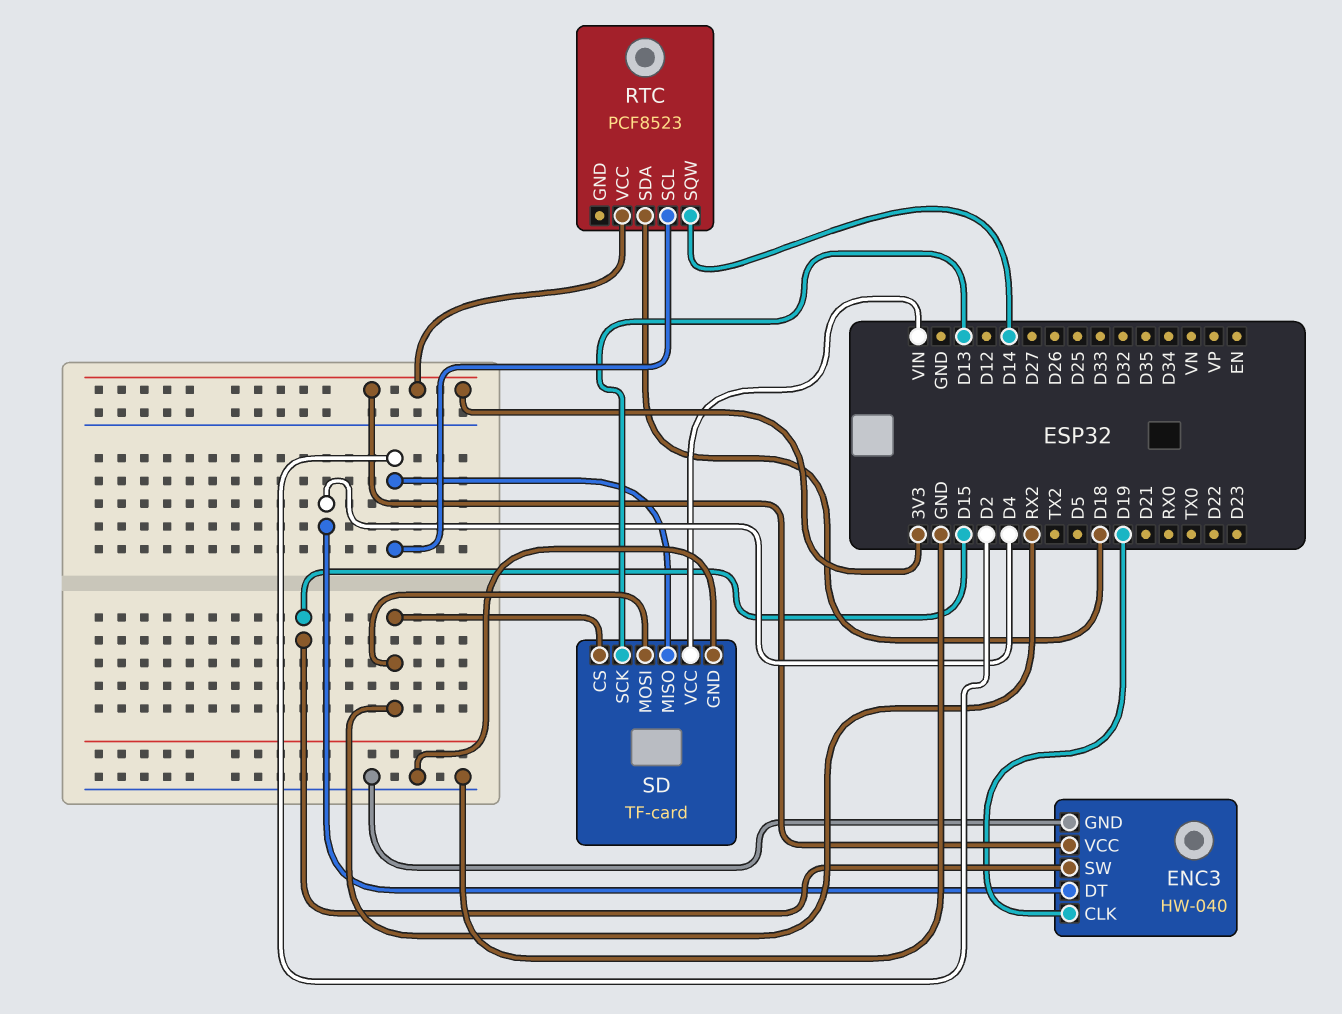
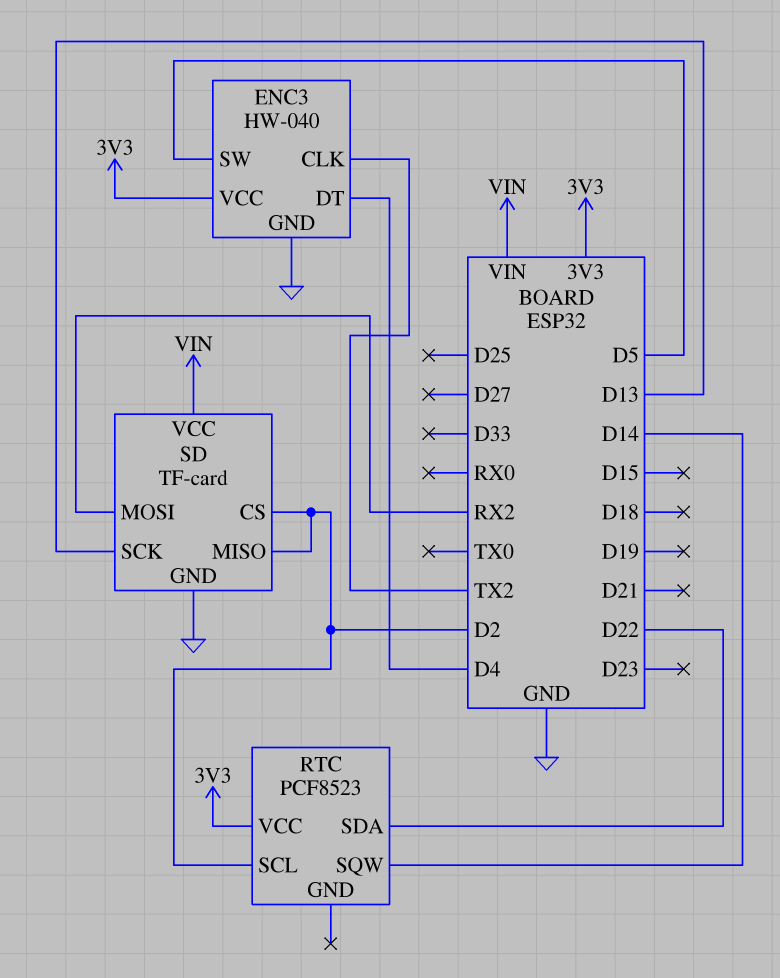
ENC3 pin CLK: D19 -> TX2
ENC3 pin SW: D15 -> D5
RTC pin SDA: D18 -> D22
SD pin CS: RX2 -> D2

